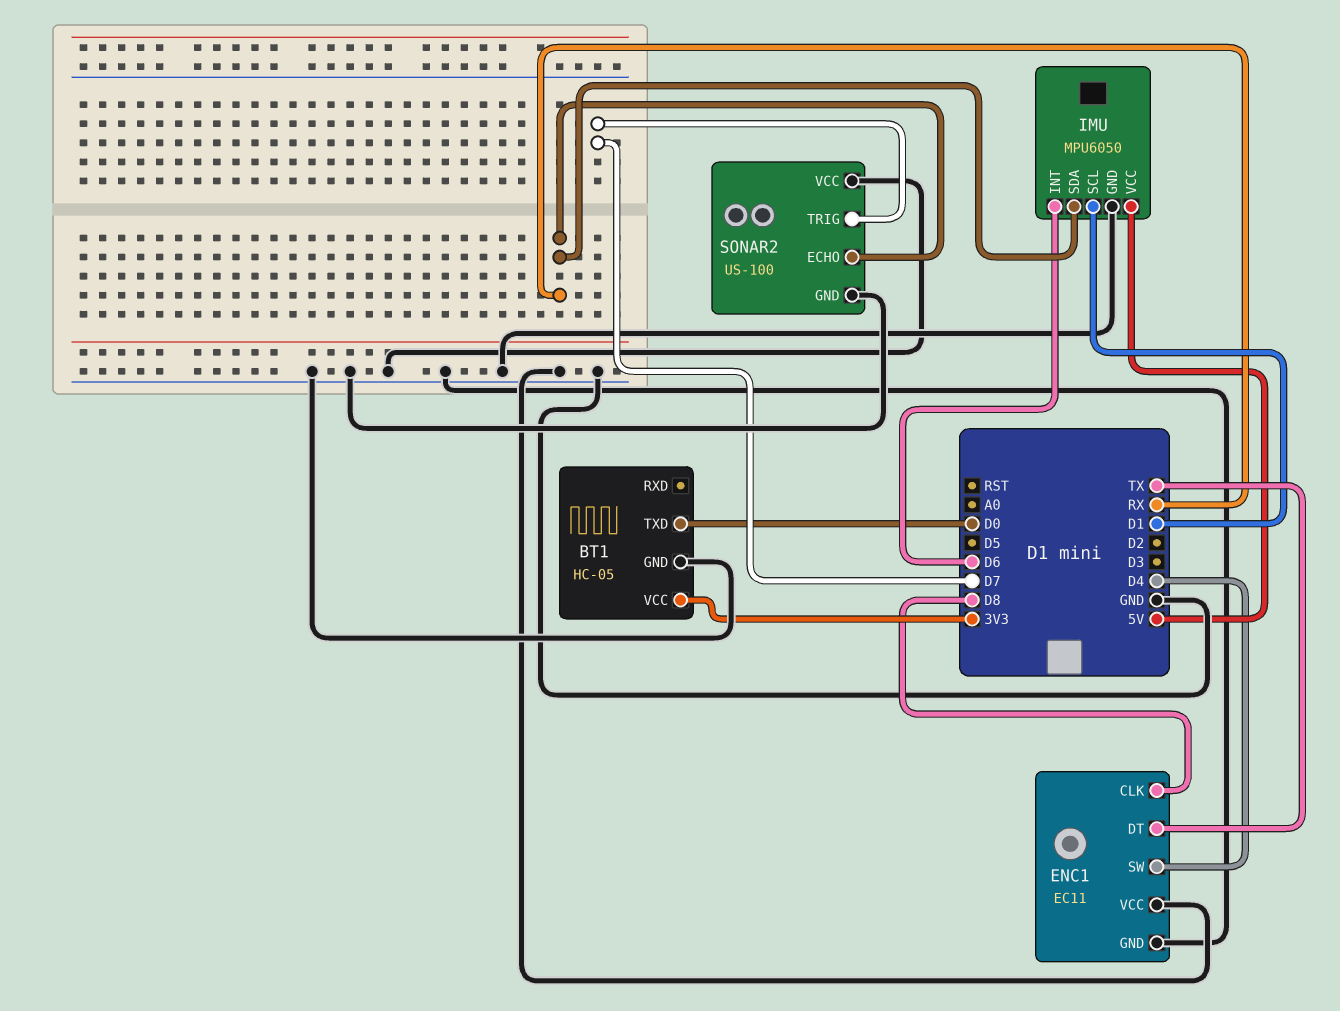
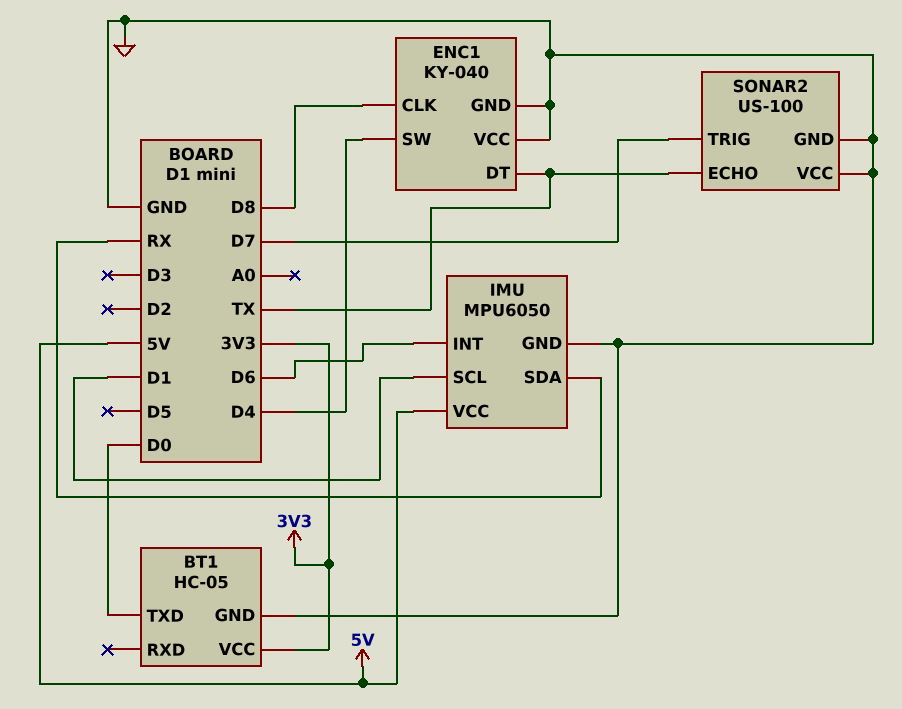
ENC1: EC11 -> KY-040
SONAR2 pin ECHO: RX -> TX

